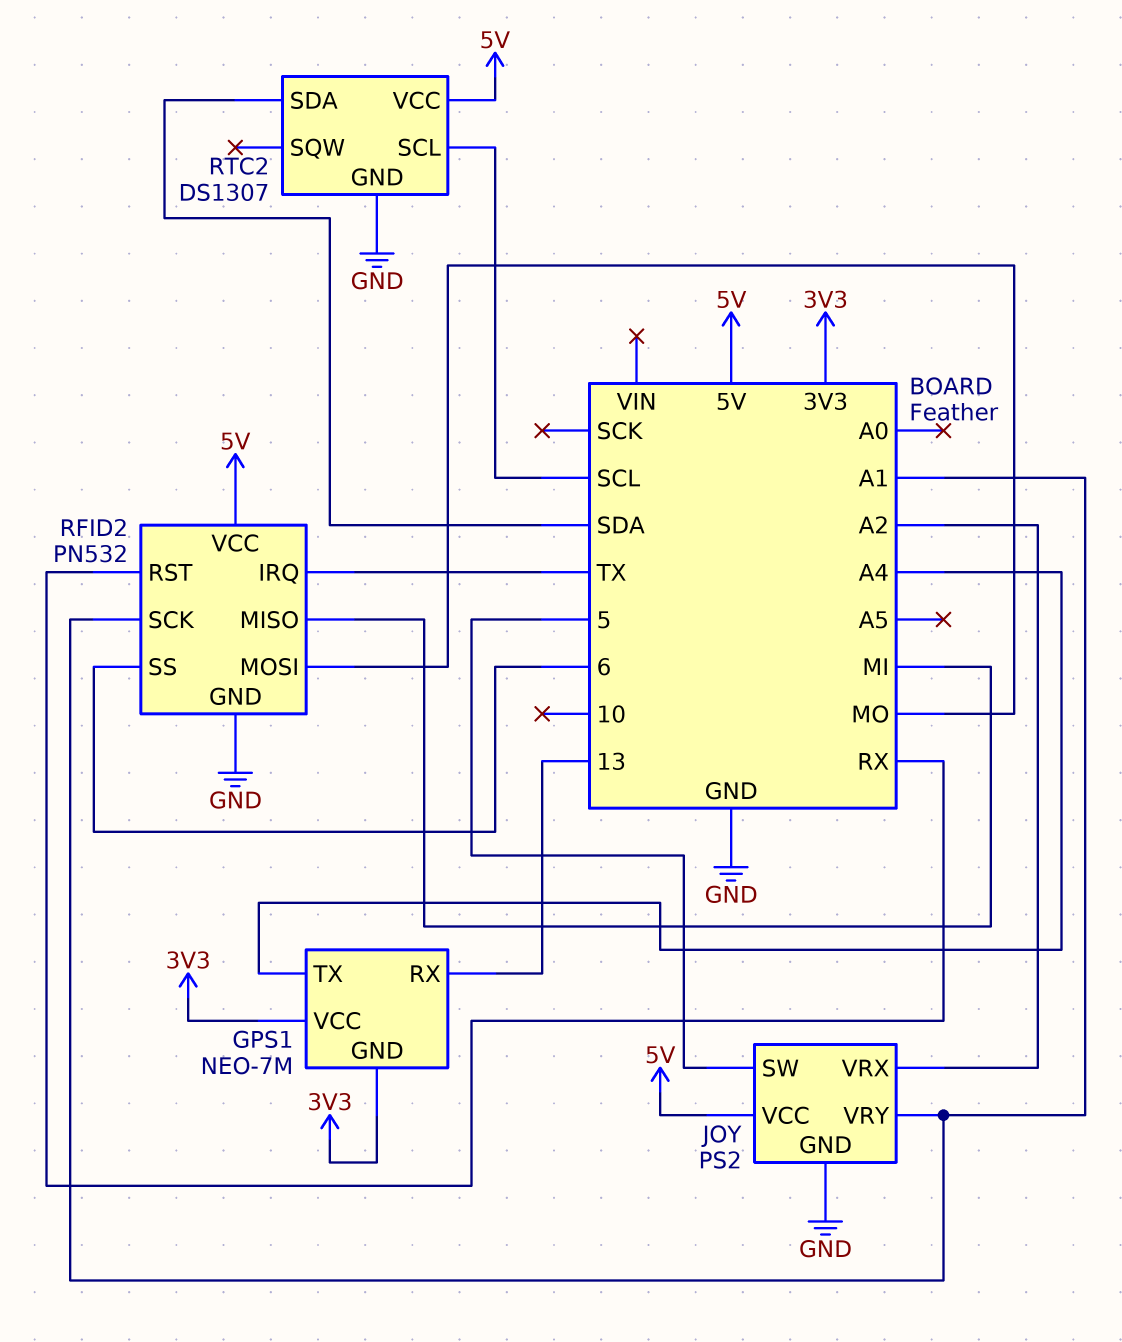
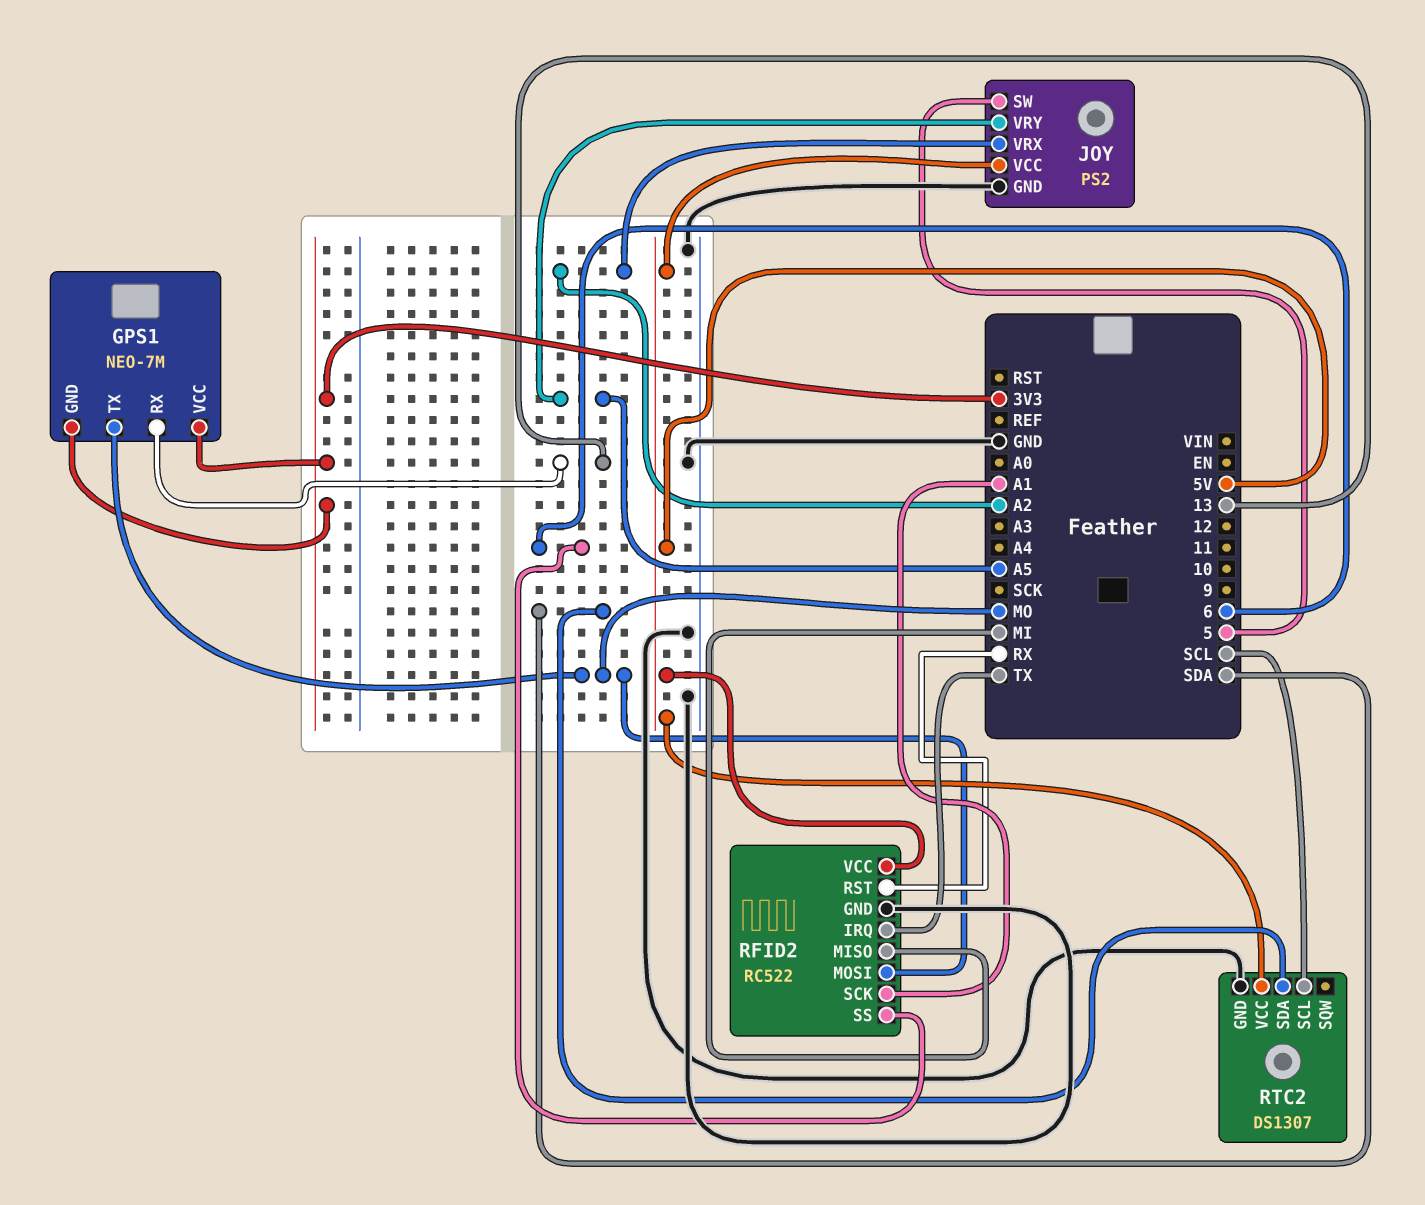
GPS1 pin TX: A4 -> MO
JOY pin VRY: A1 -> A5
RFID2: PN532 -> RC522

